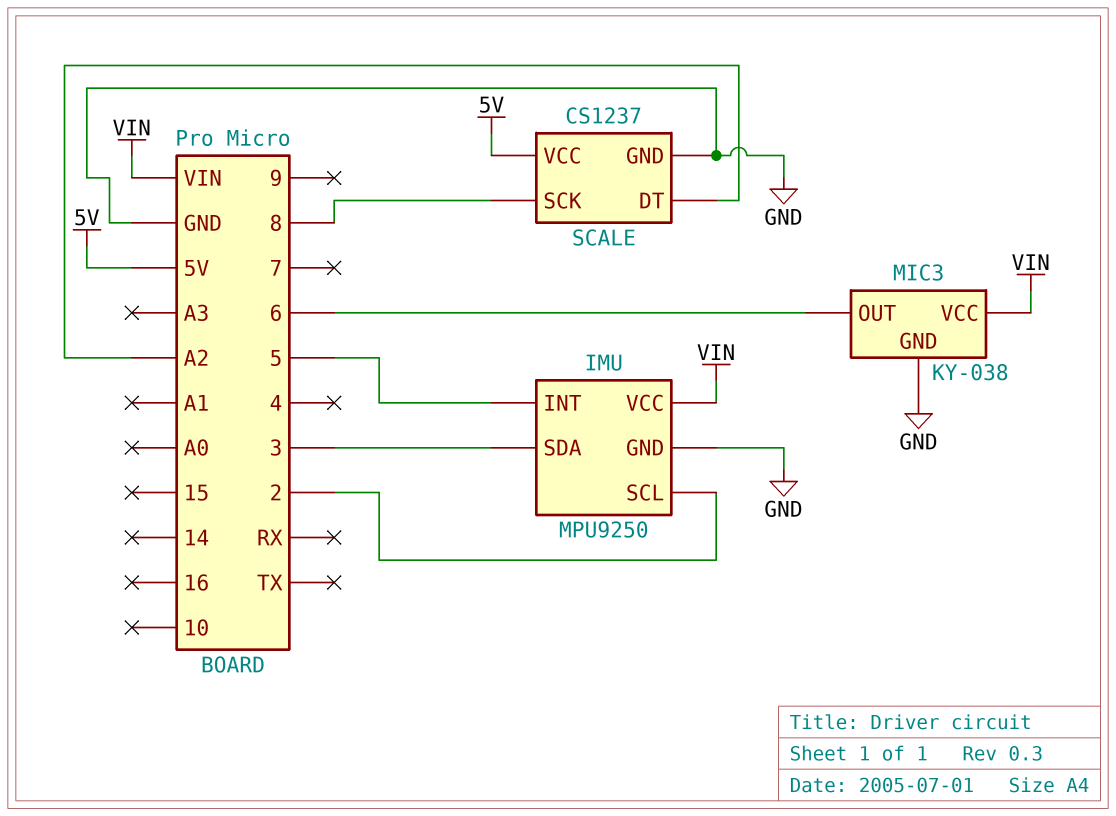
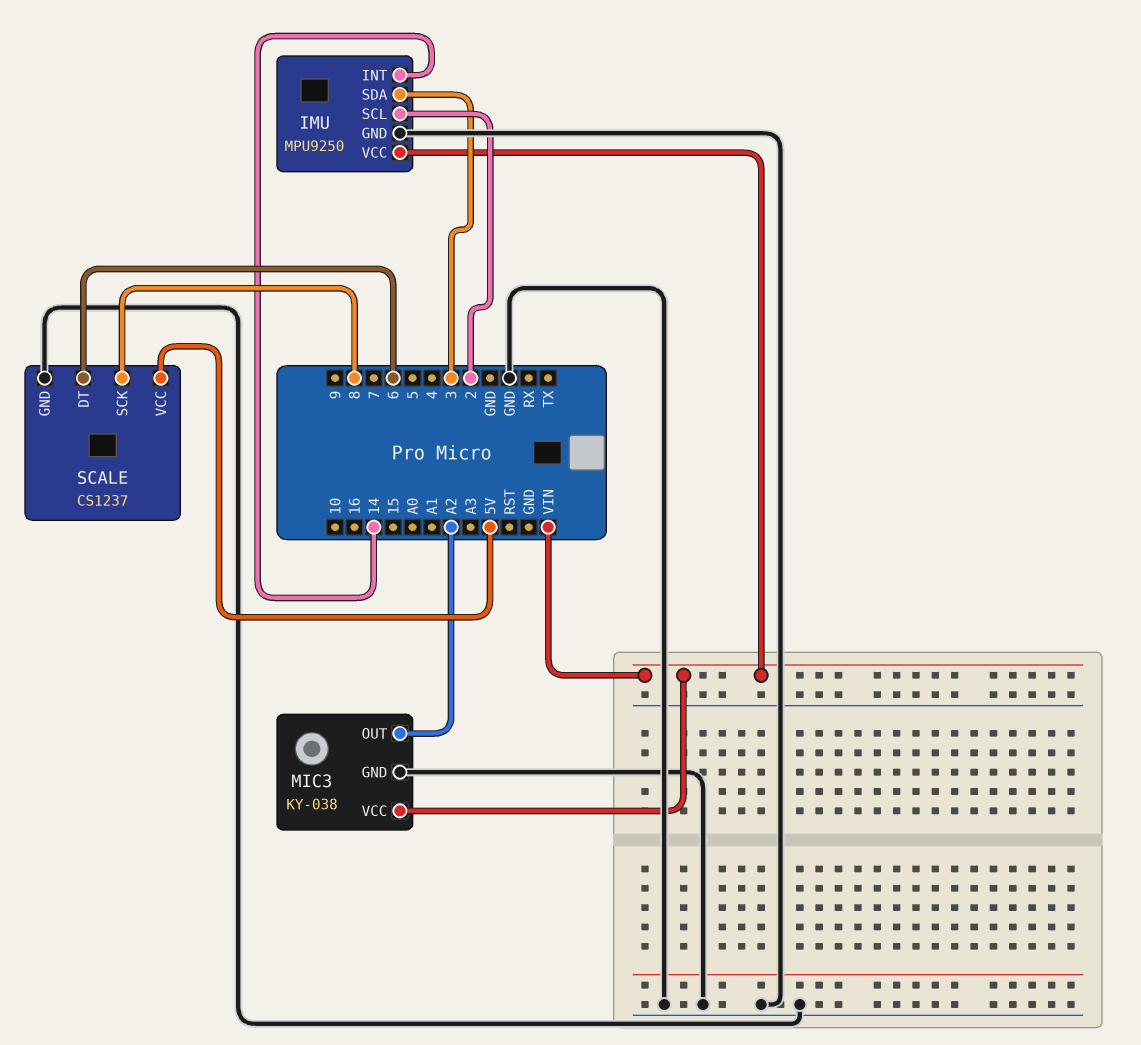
IMU pin INT: 5 -> 14
MIC3 pin OUT: 6 -> A2
SCALE pin DT: A2 -> 6

